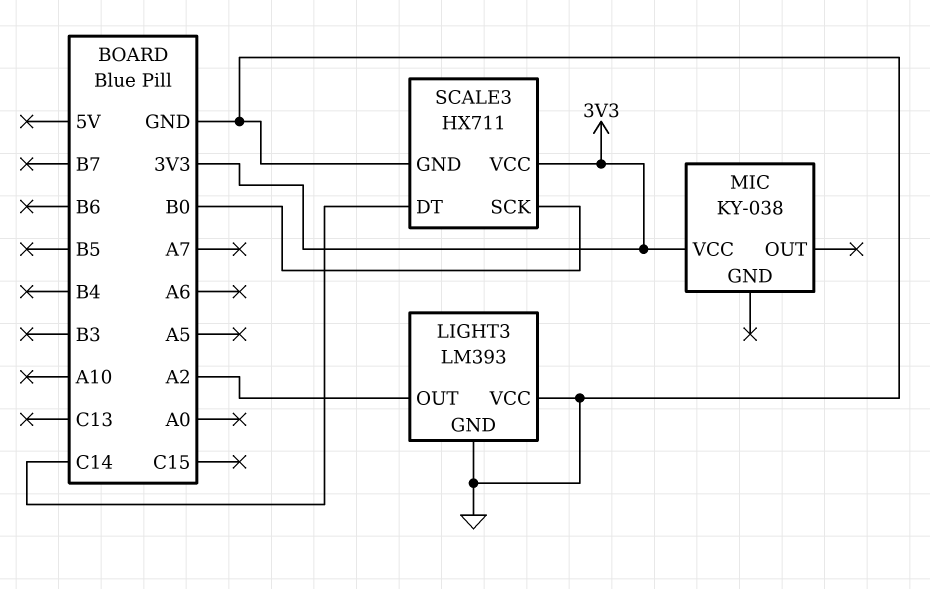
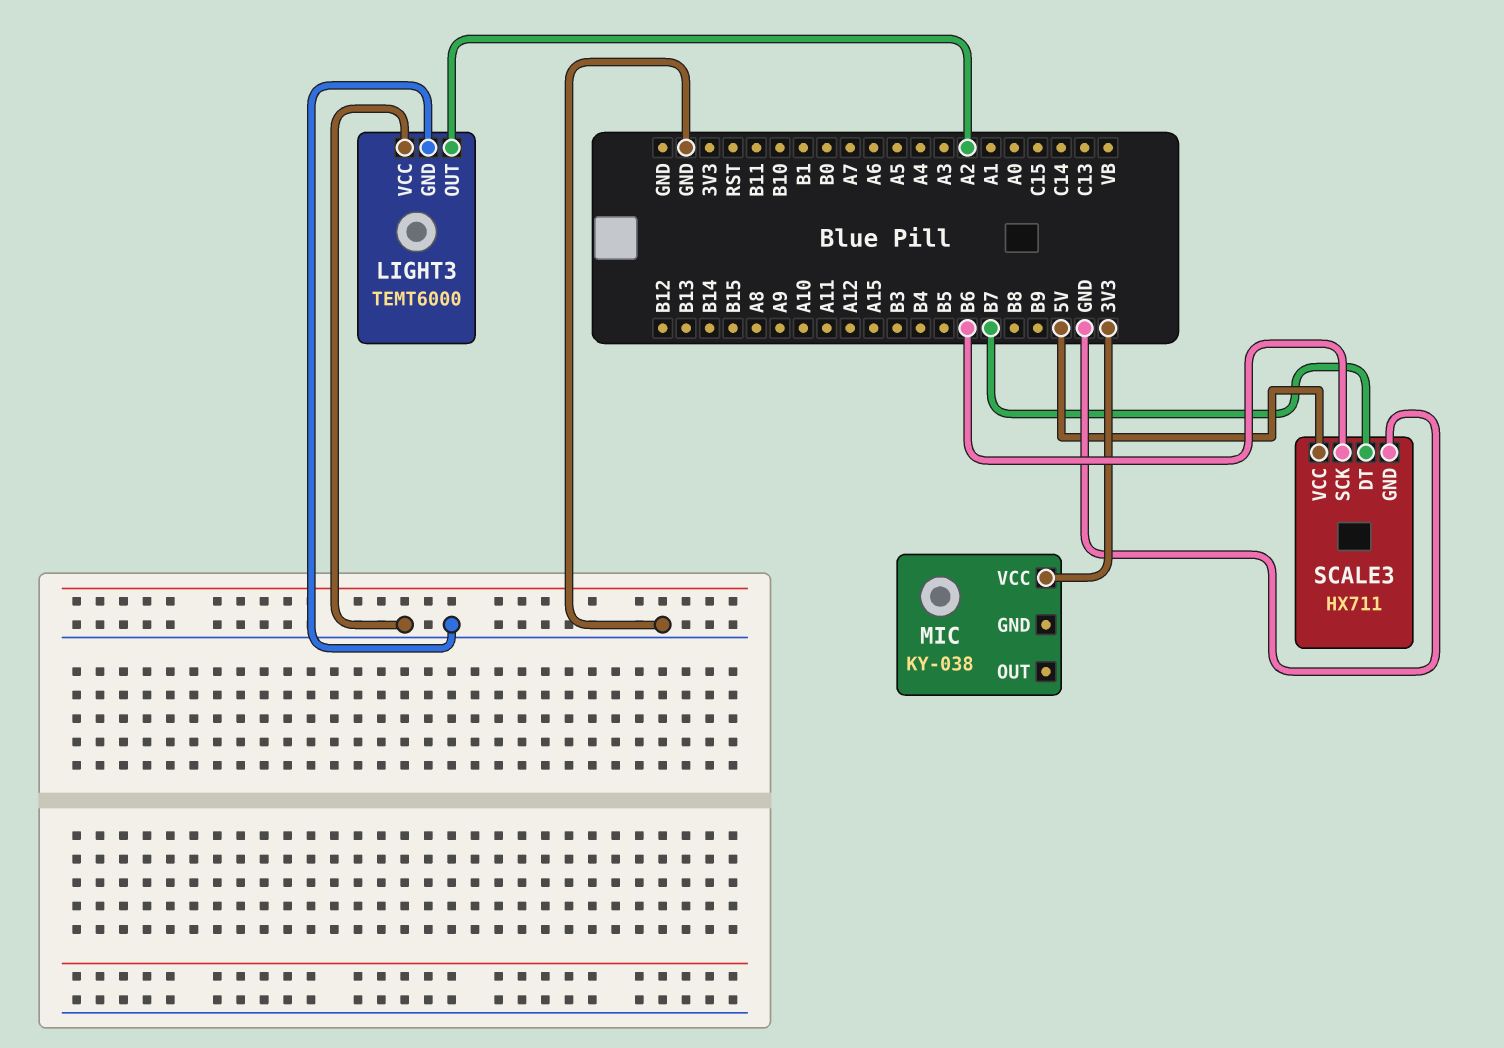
LIGHT3: LM393 -> TEMT6000
SCALE3 pin DT: C14 -> B7
SCALE3 pin SCK: B0 -> B6
SCALE3 pin VCC: 3V3 -> 5V

